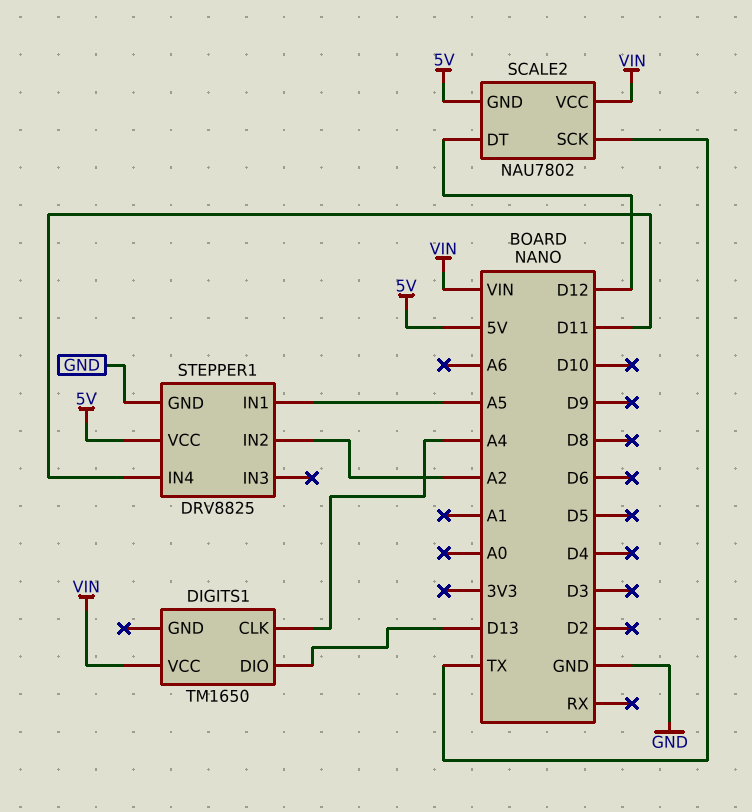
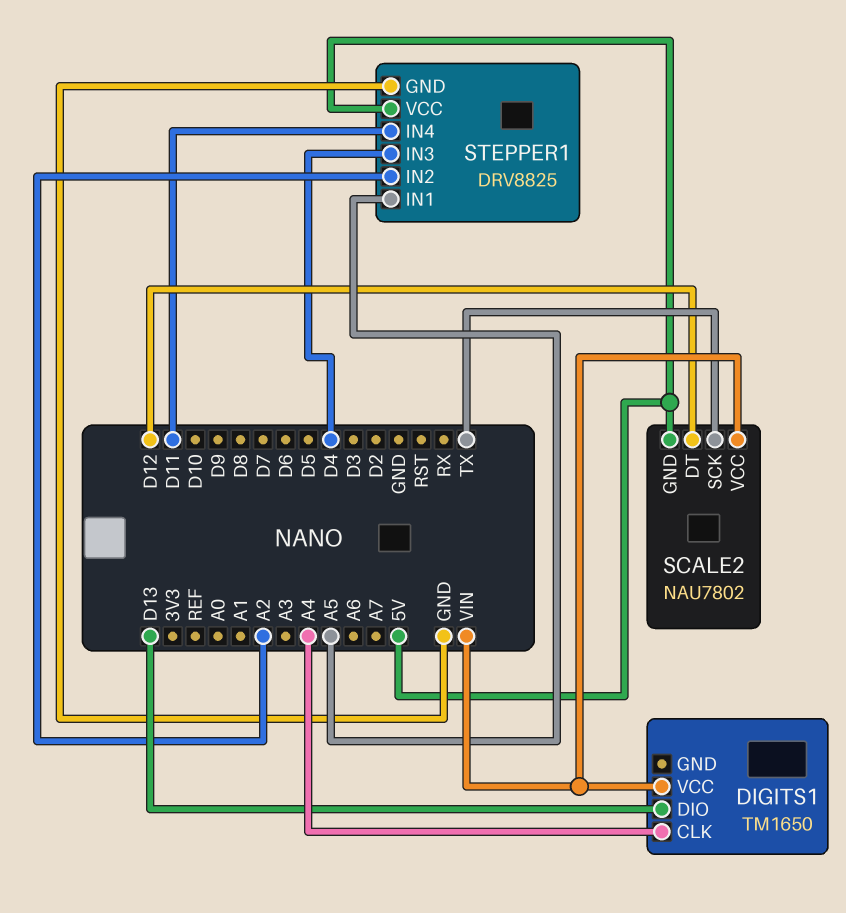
STEPPER1 pin IN3: none -> D4

